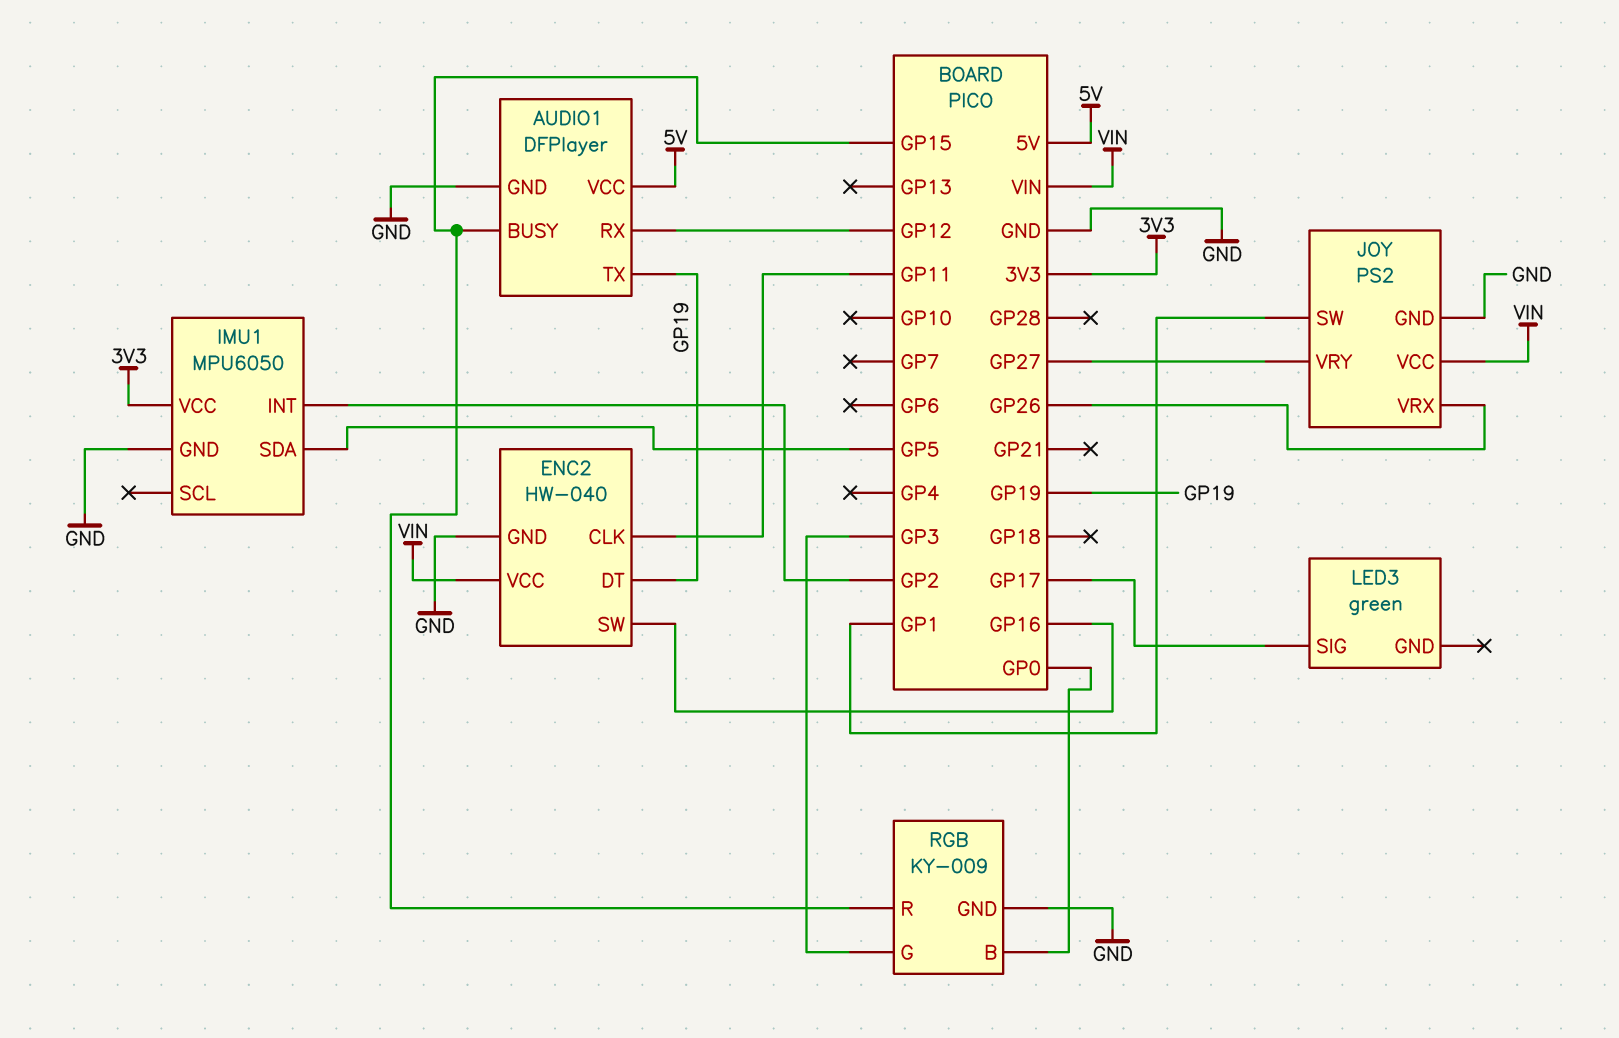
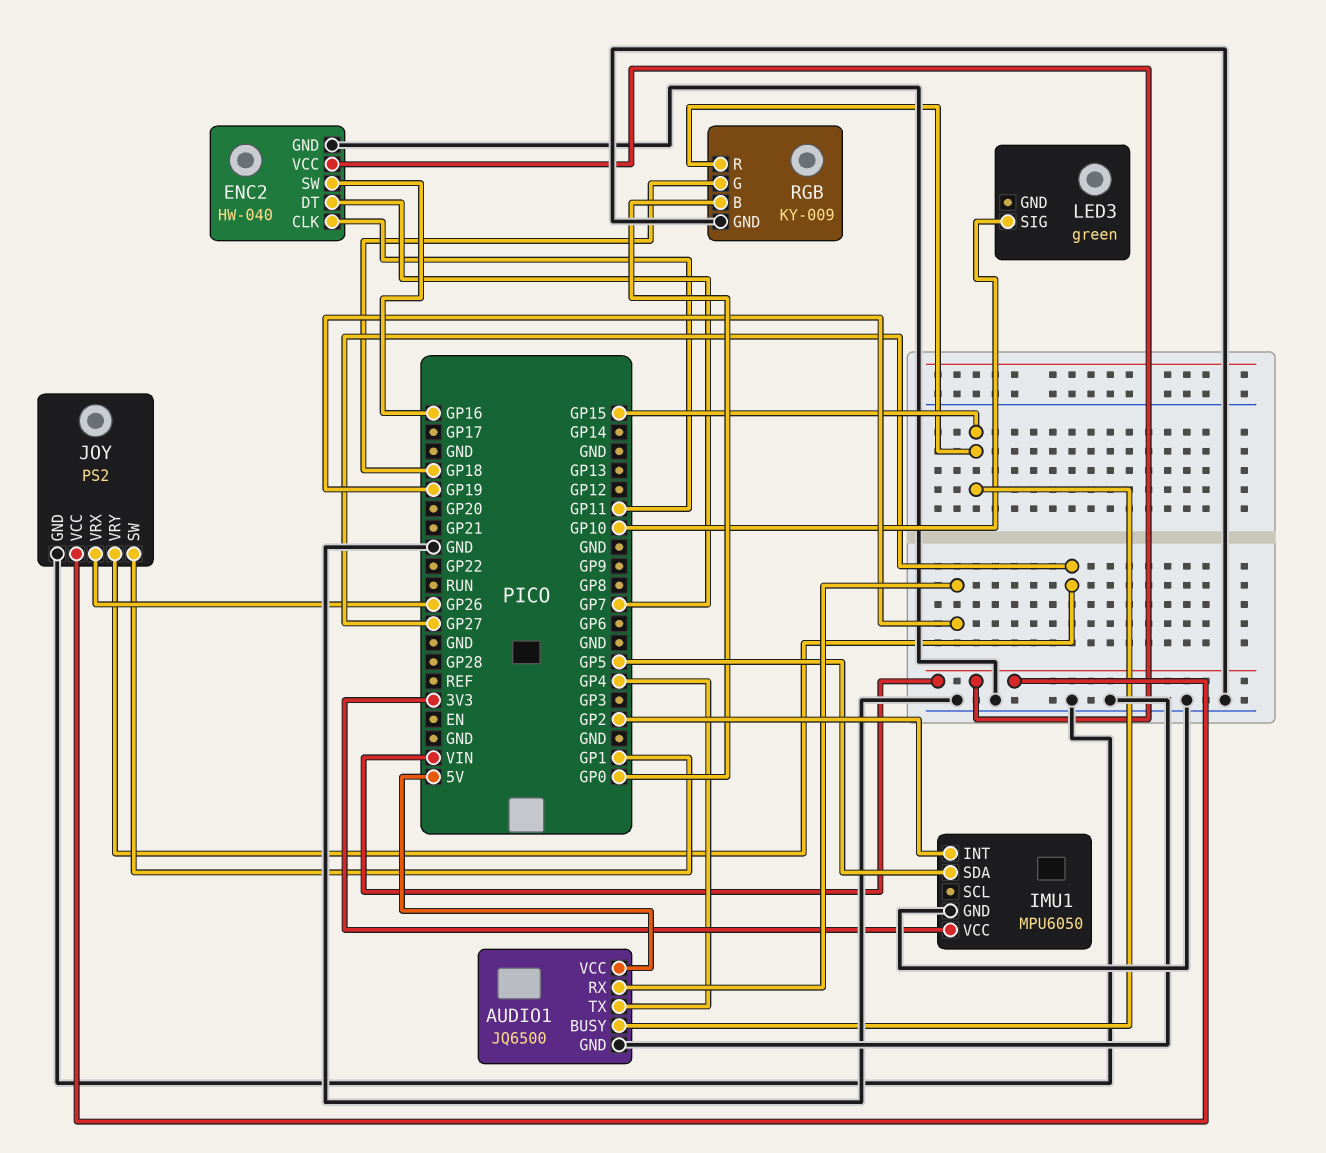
AUDIO1: DFPlayer -> JQ6500
AUDIO1 pin RX: GP12 -> GP19
AUDIO1 pin TX: GP19 -> GP4
ENC2 pin DT: GP19 -> GP7
LED3 pin SIG: GP17 -> GP10
RGB pin G: GP3 -> GP18

